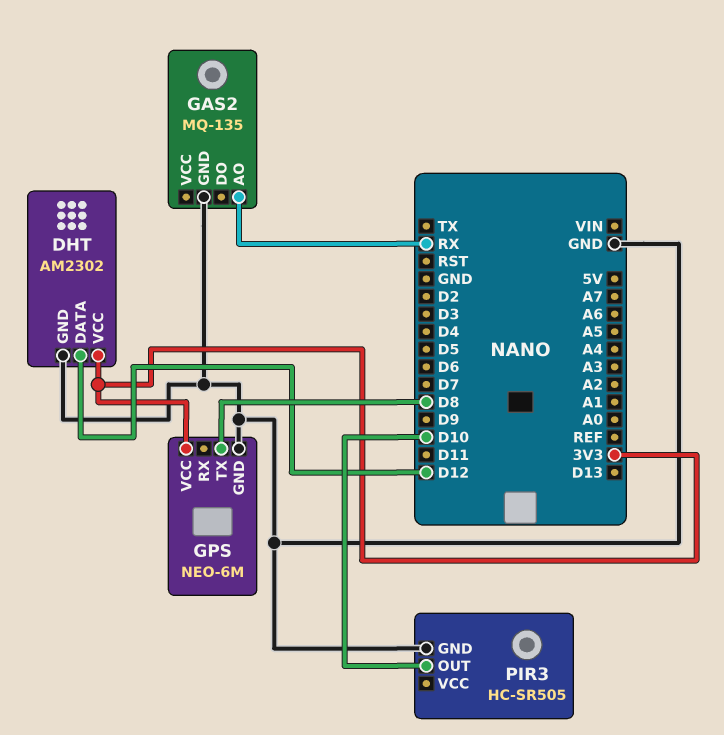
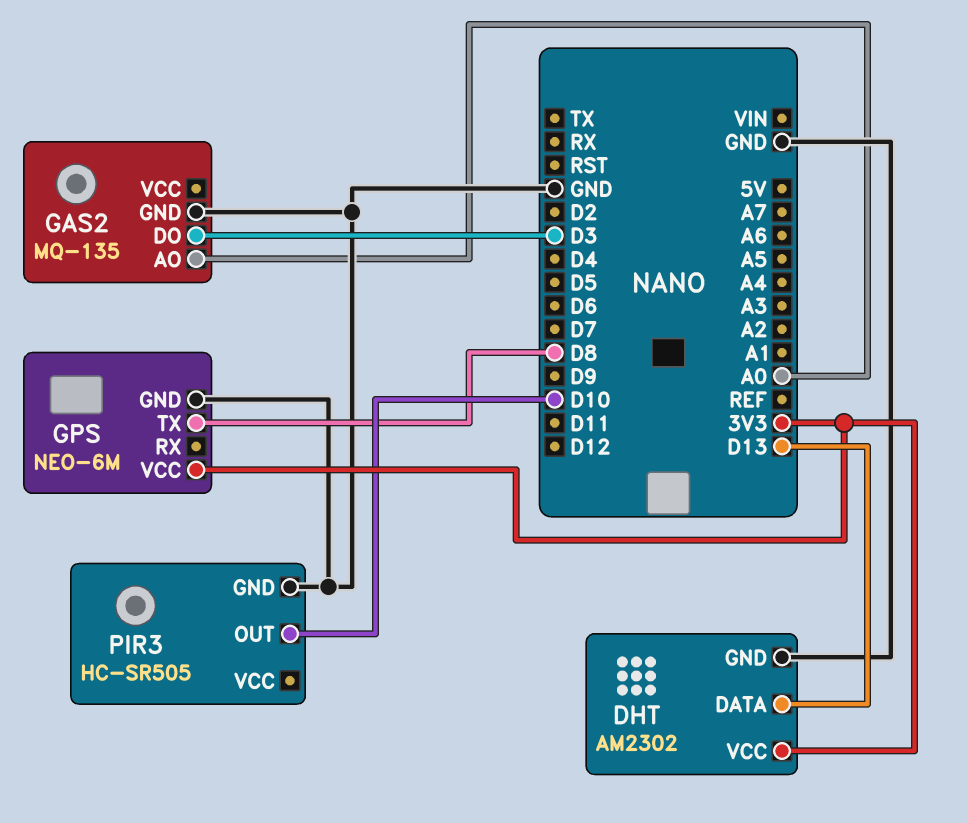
DHT pin DATA: D12 -> D13
GAS2 pin AO: RX -> A0
GAS2 pin DO: none -> D3

